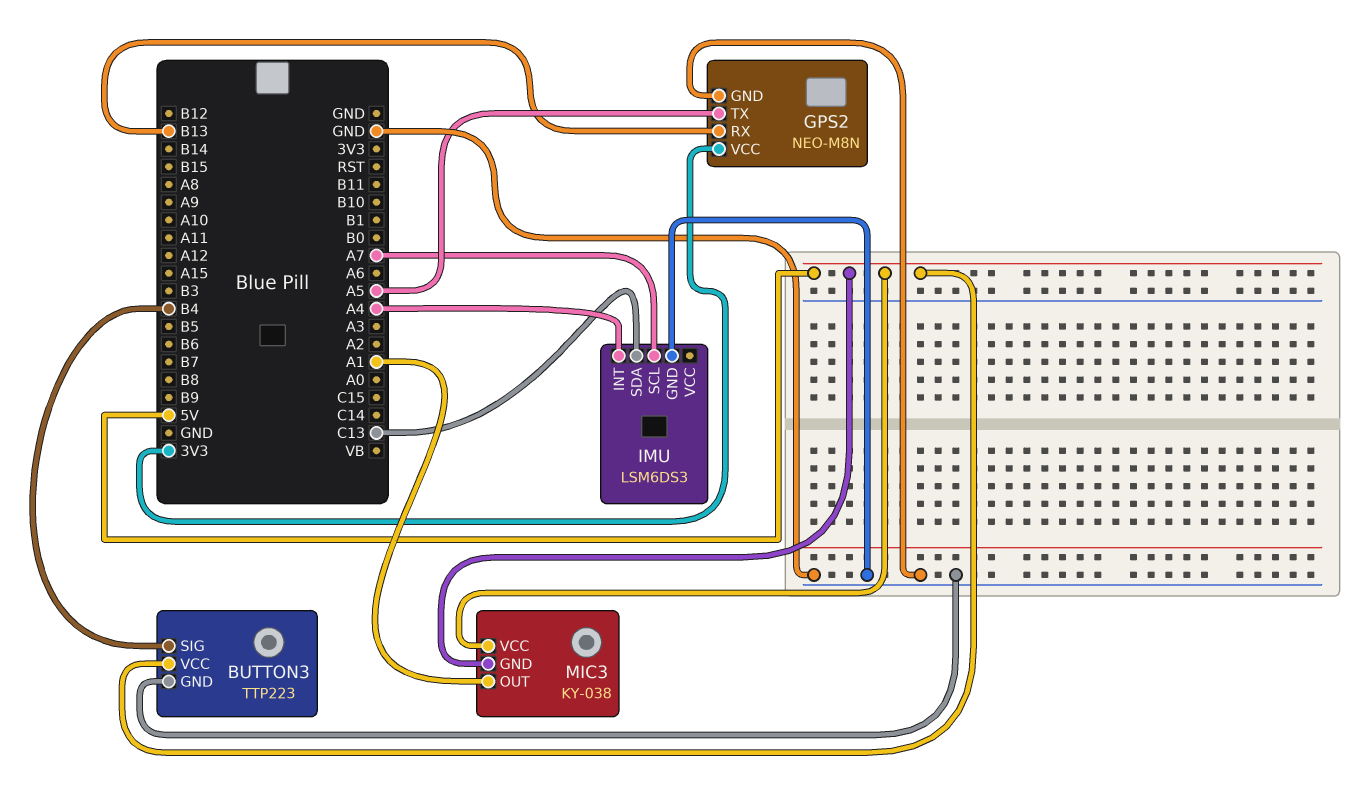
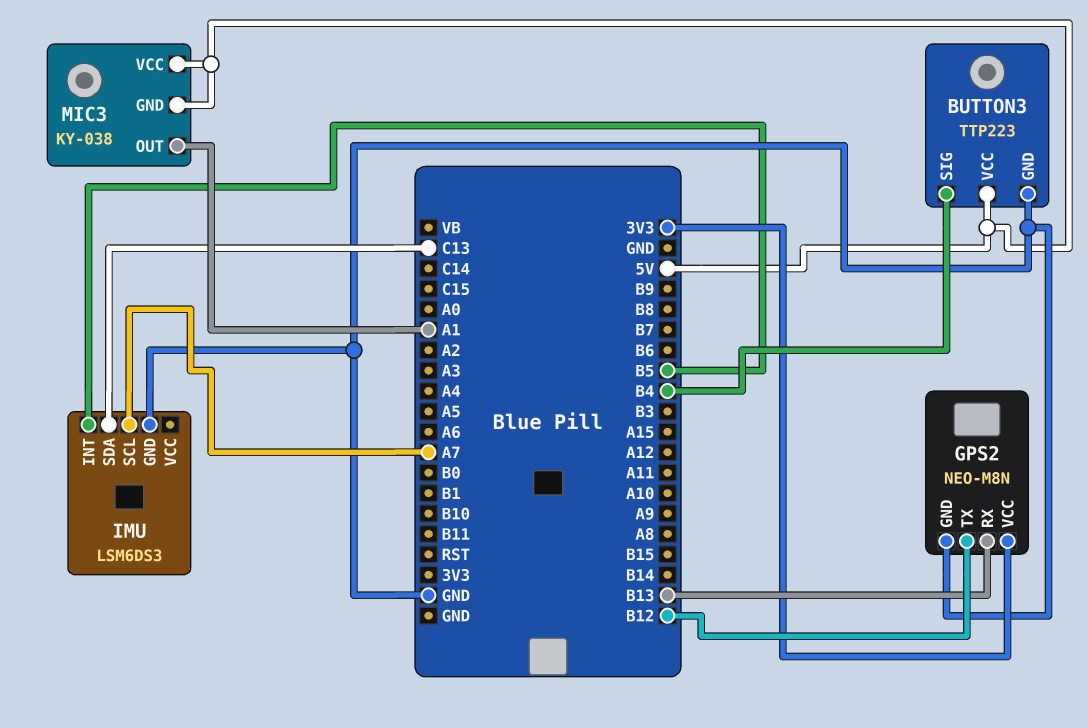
GPS2 pin TX: A5 -> B12
IMU pin INT: A4 -> B5

